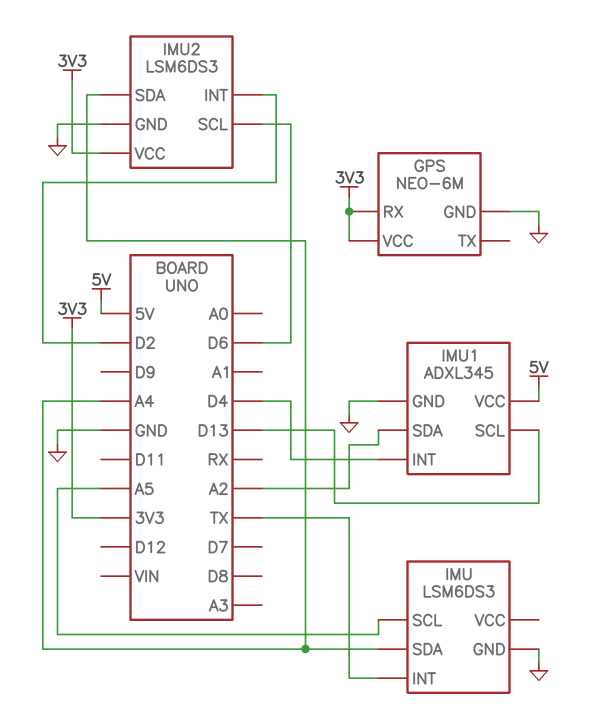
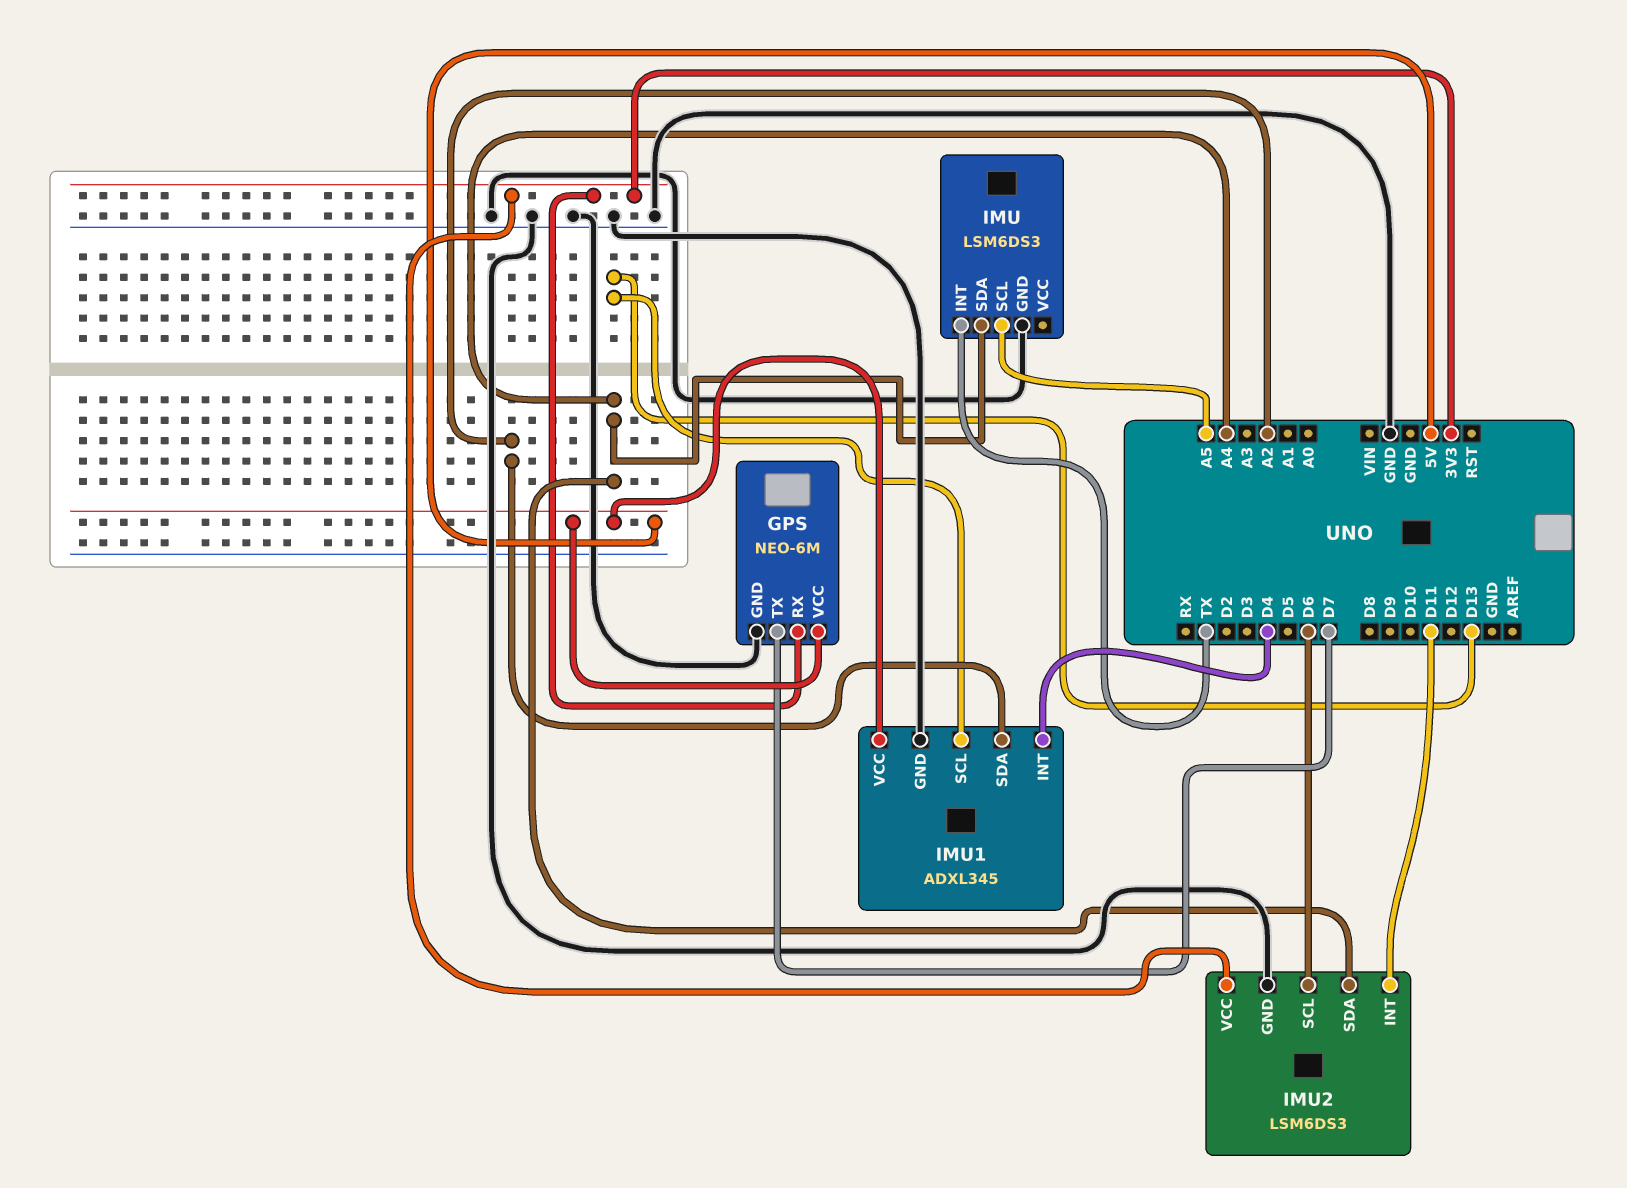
GPS pin TX: none -> D7
GPS pin VCC: 3V3 -> 5V
IMU2 pin INT: D2 -> D11

